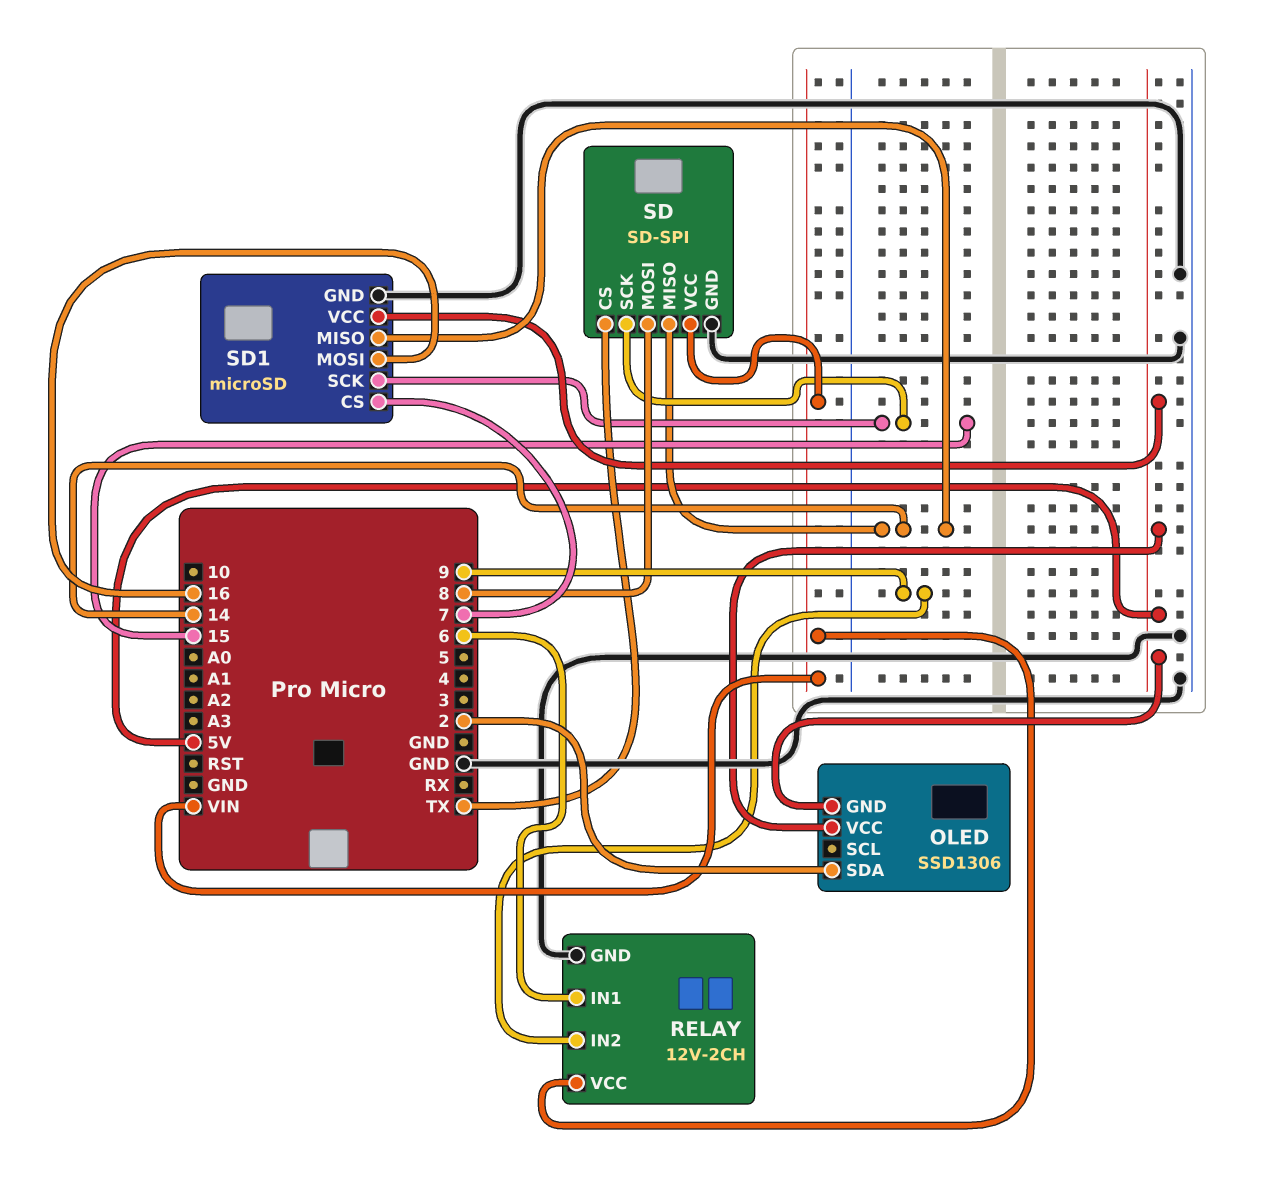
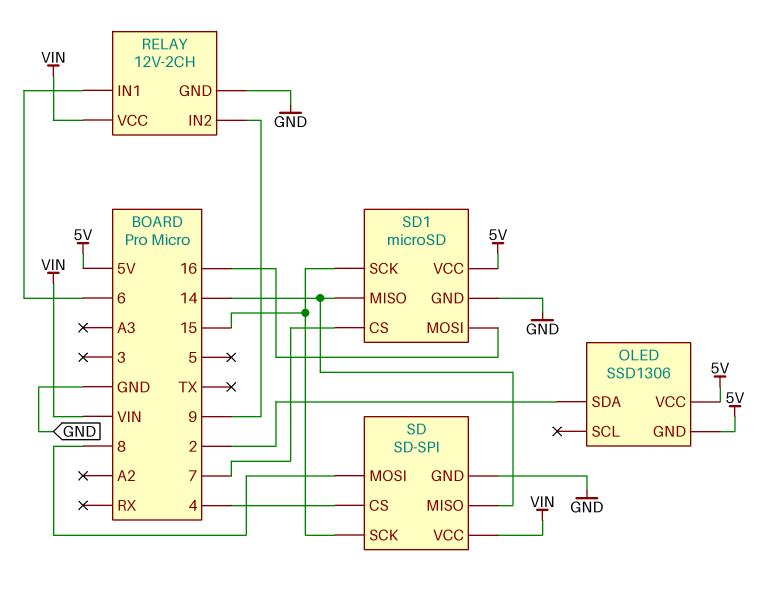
SD pin CS: TX -> 4

